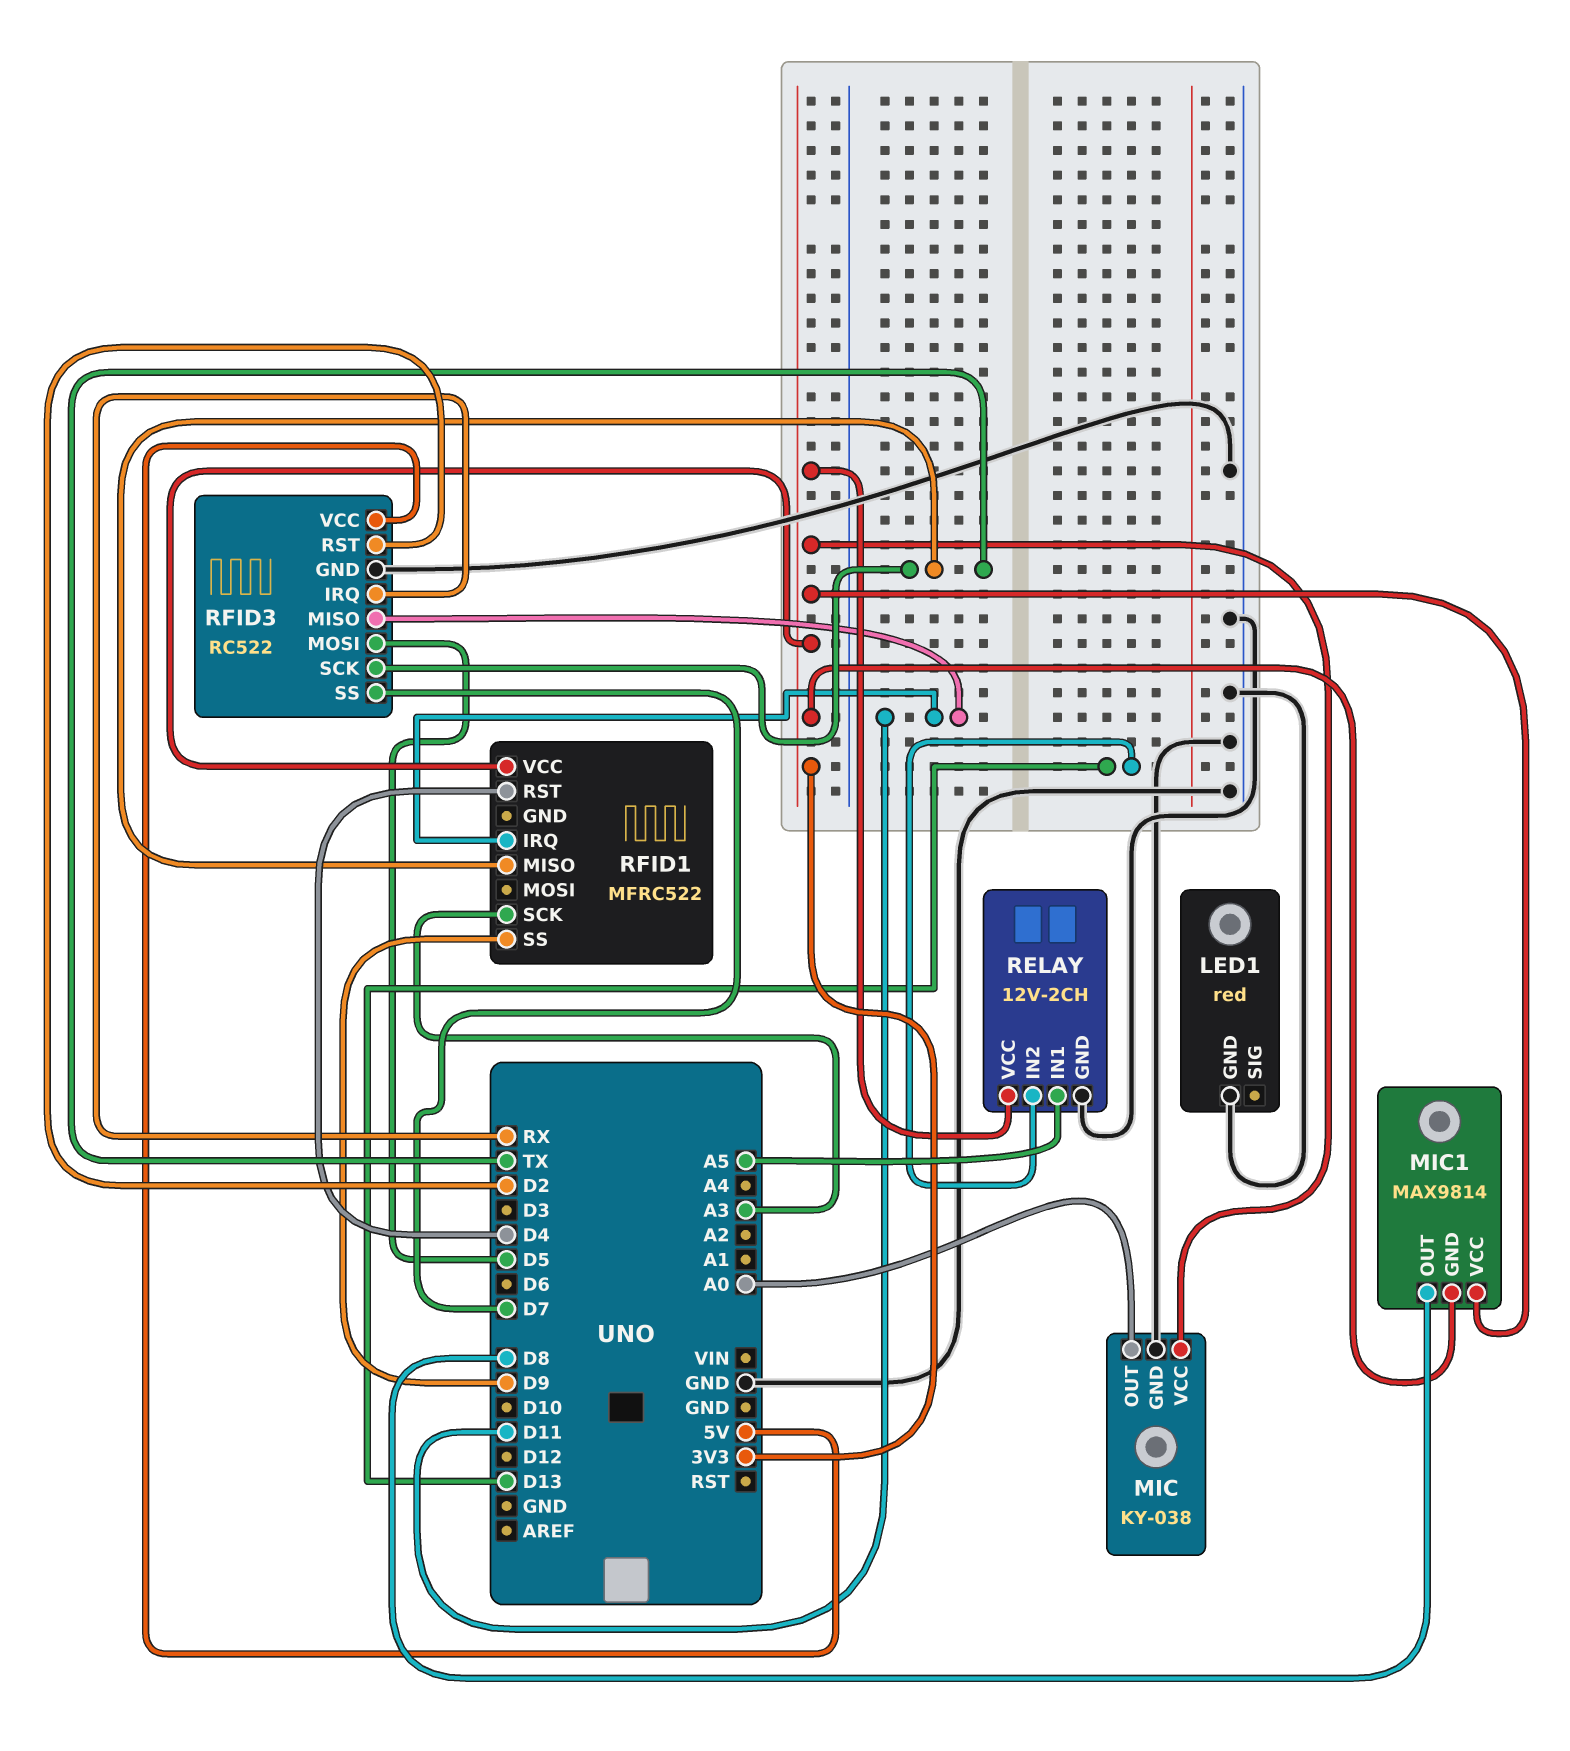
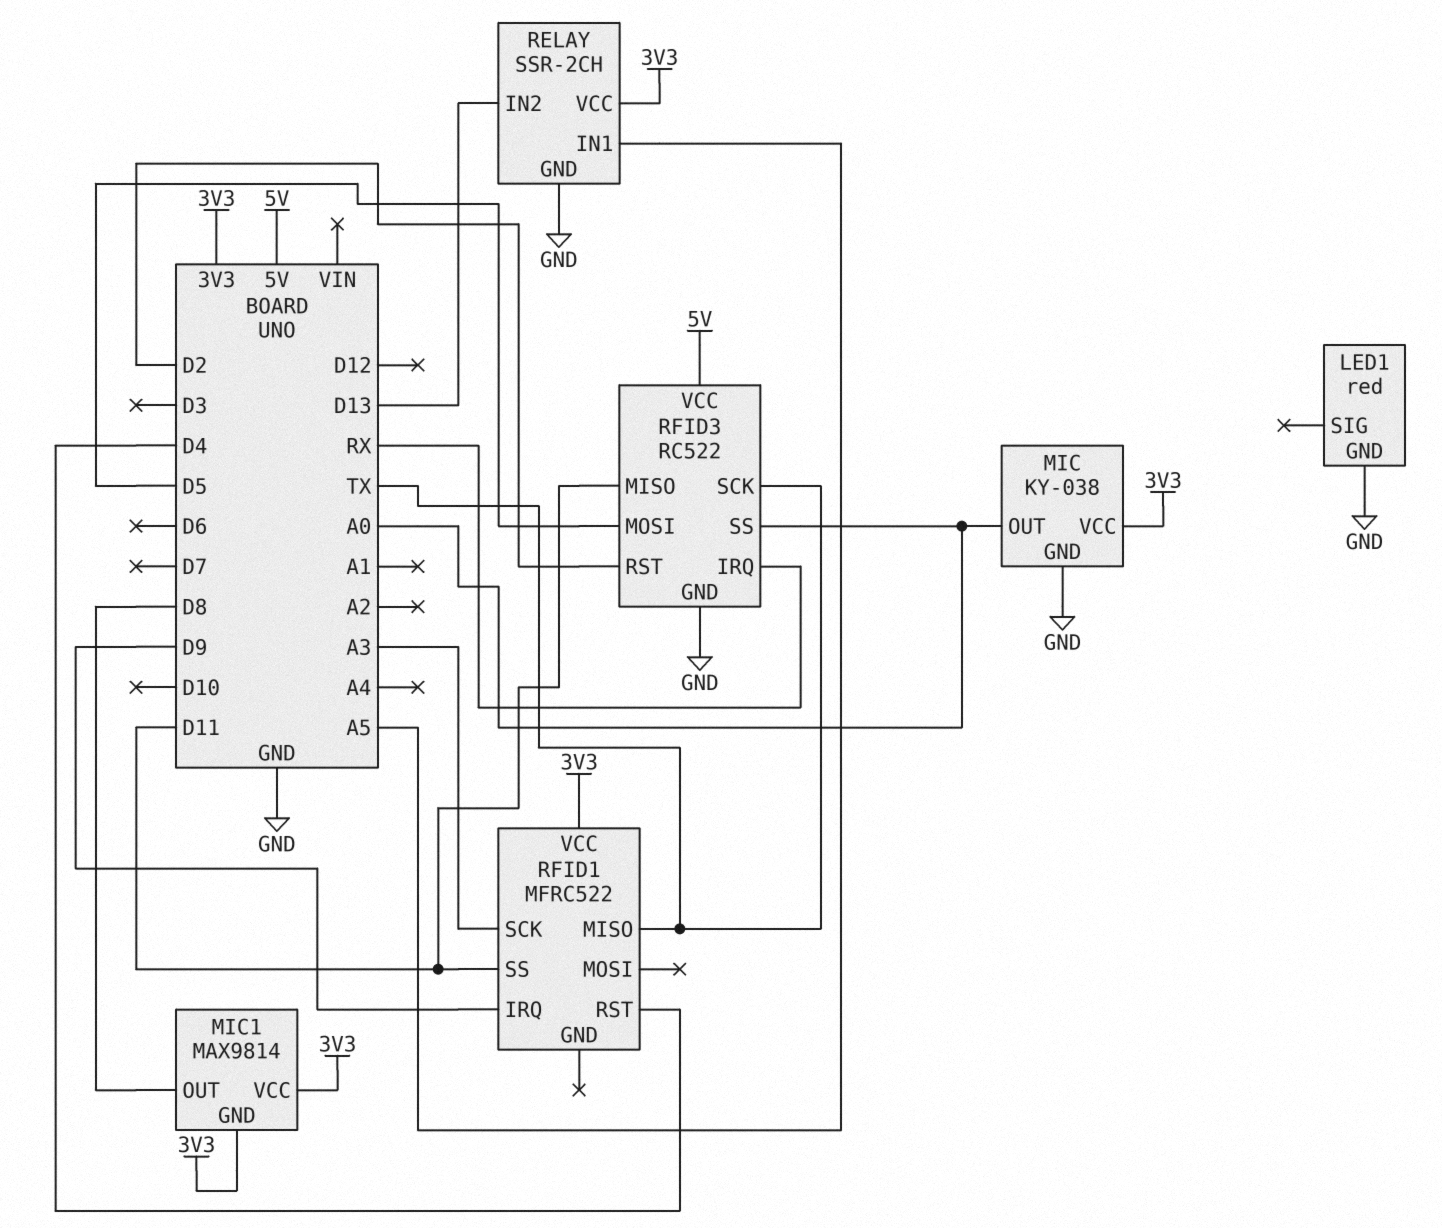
RELAY: 12V-2CH -> SSR-2CH
RFID1 pin IRQ: D11 -> D9
RFID1 pin SS: D9 -> D11
RFID3 pin SS: D7 -> A0

